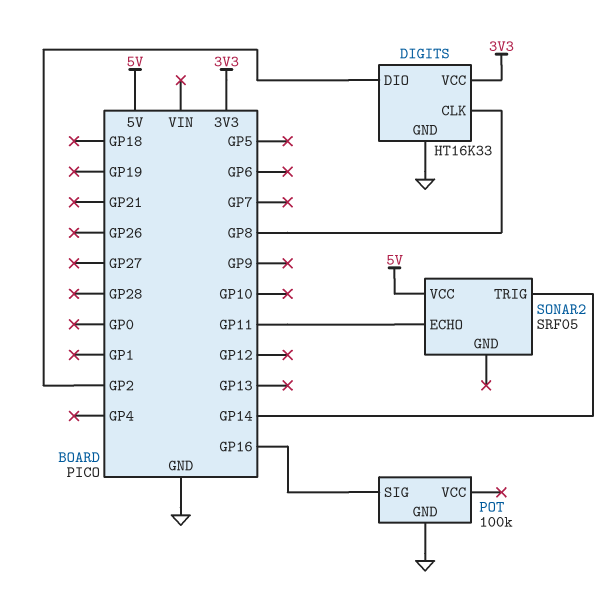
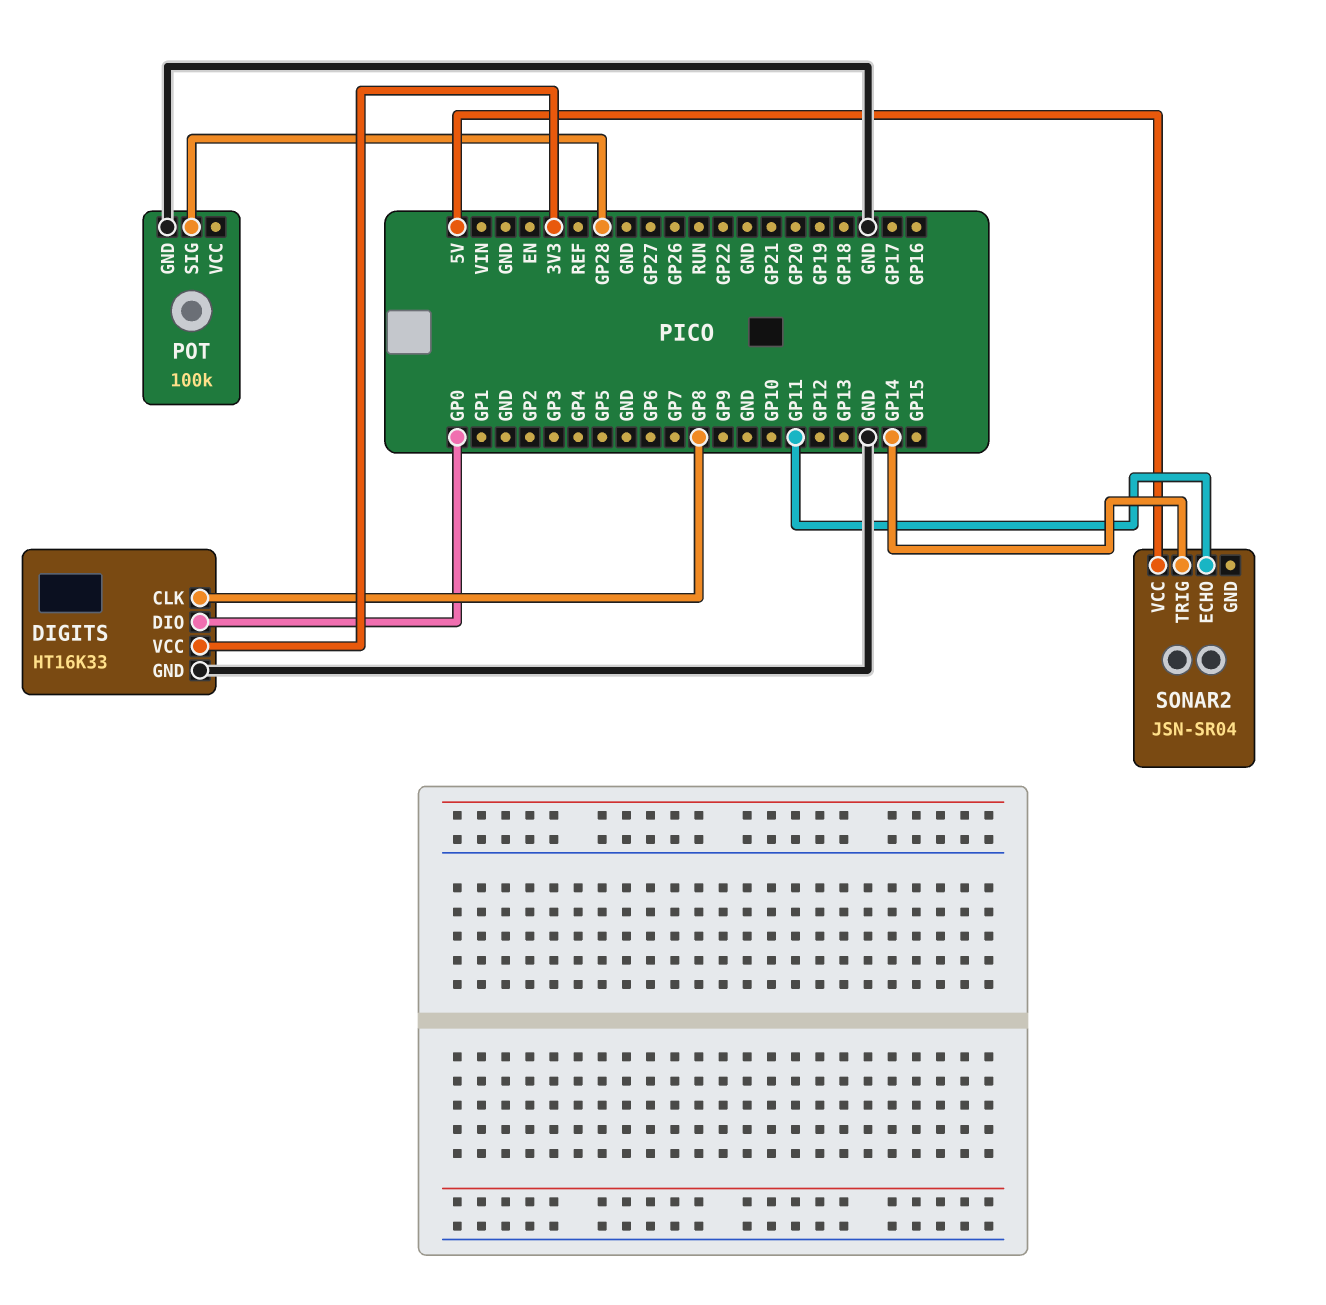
DIGITS pin DIO: GP2 -> GP0
POT pin SIG: GP16 -> GP28
SONAR2: SRF05 -> JSN-SR04

